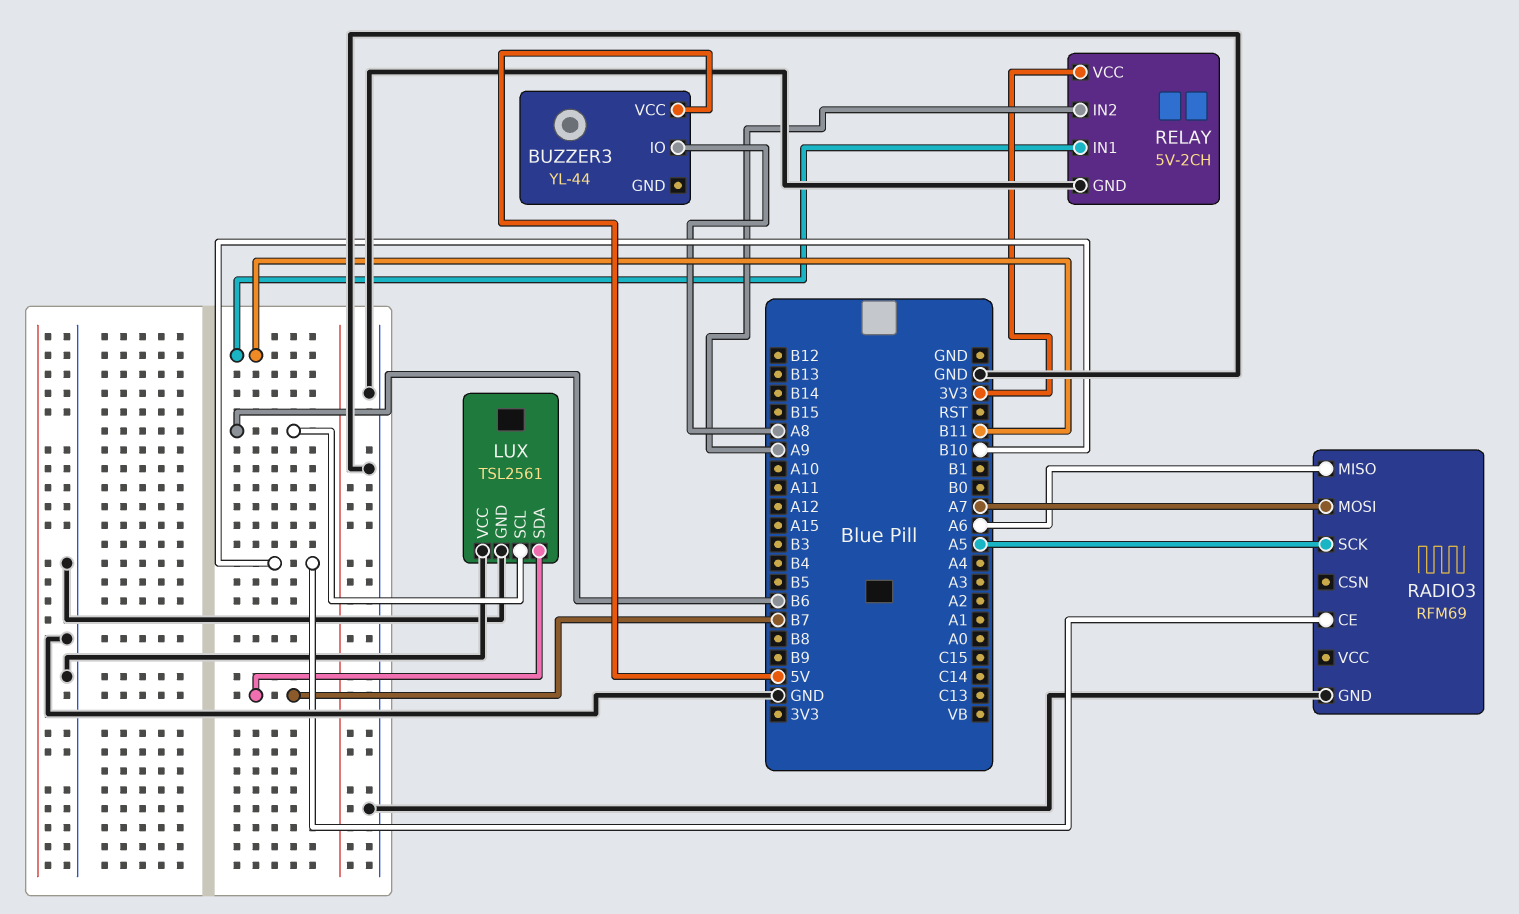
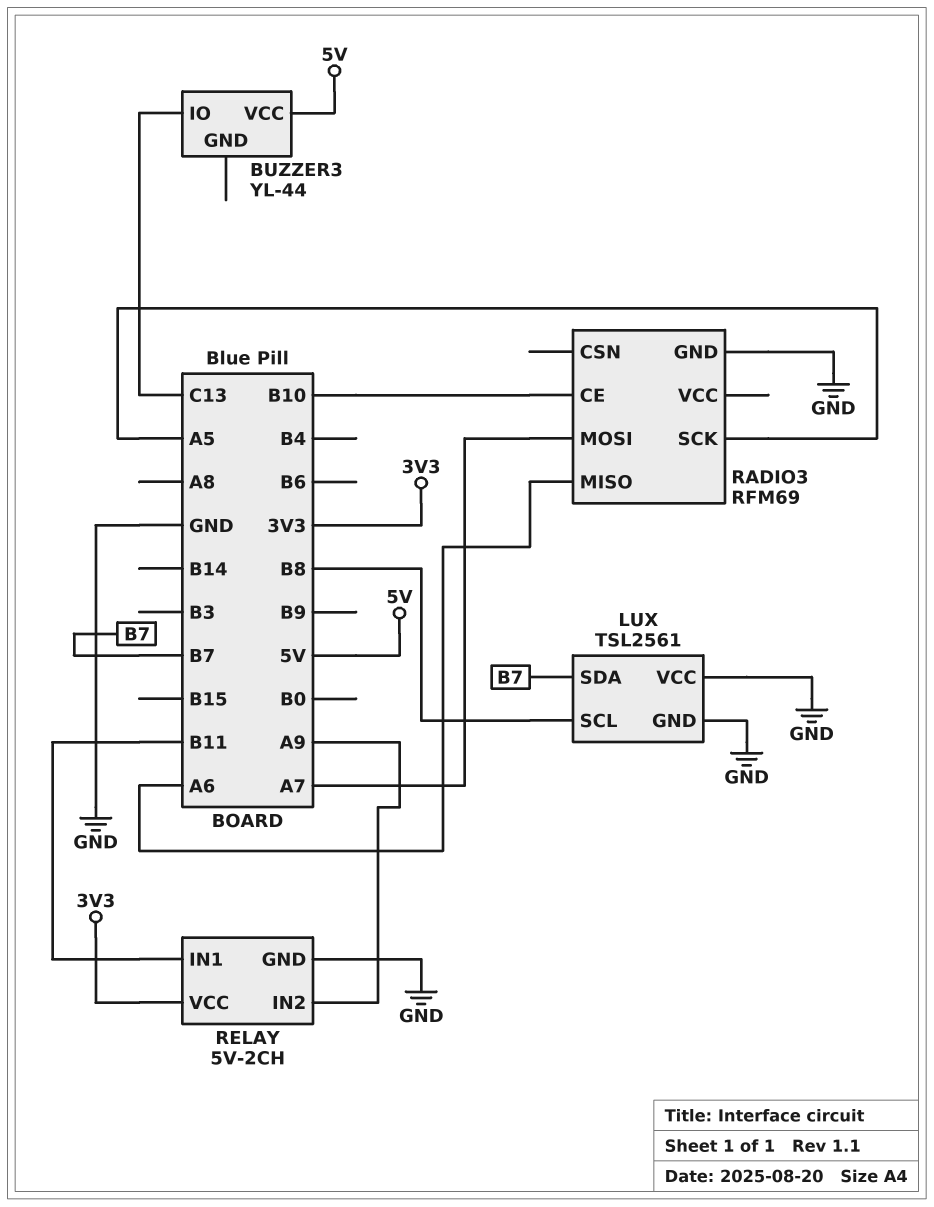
BUZZER3 pin IO: A8 -> C13
LUX pin SCL: B6 -> B8

